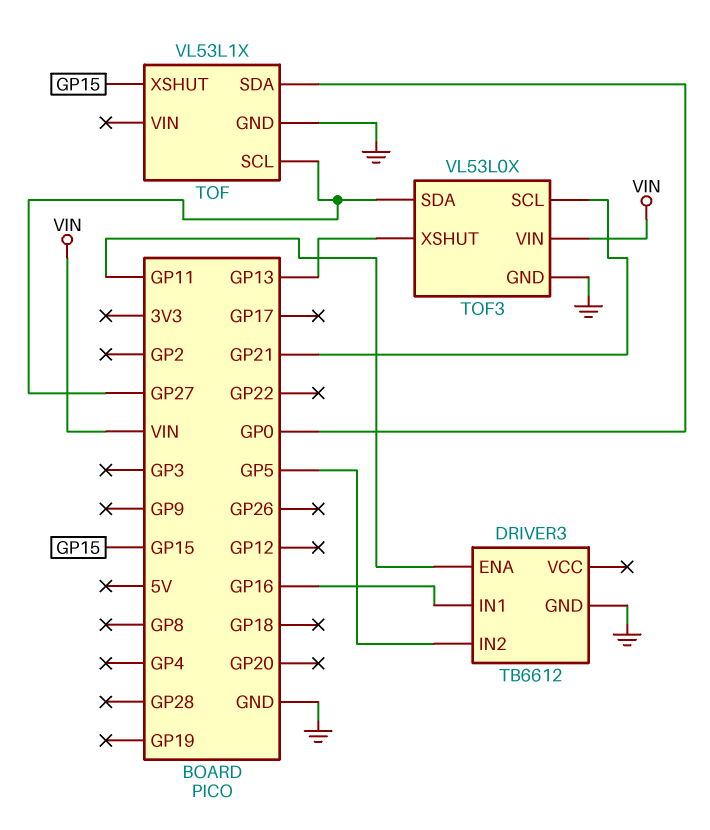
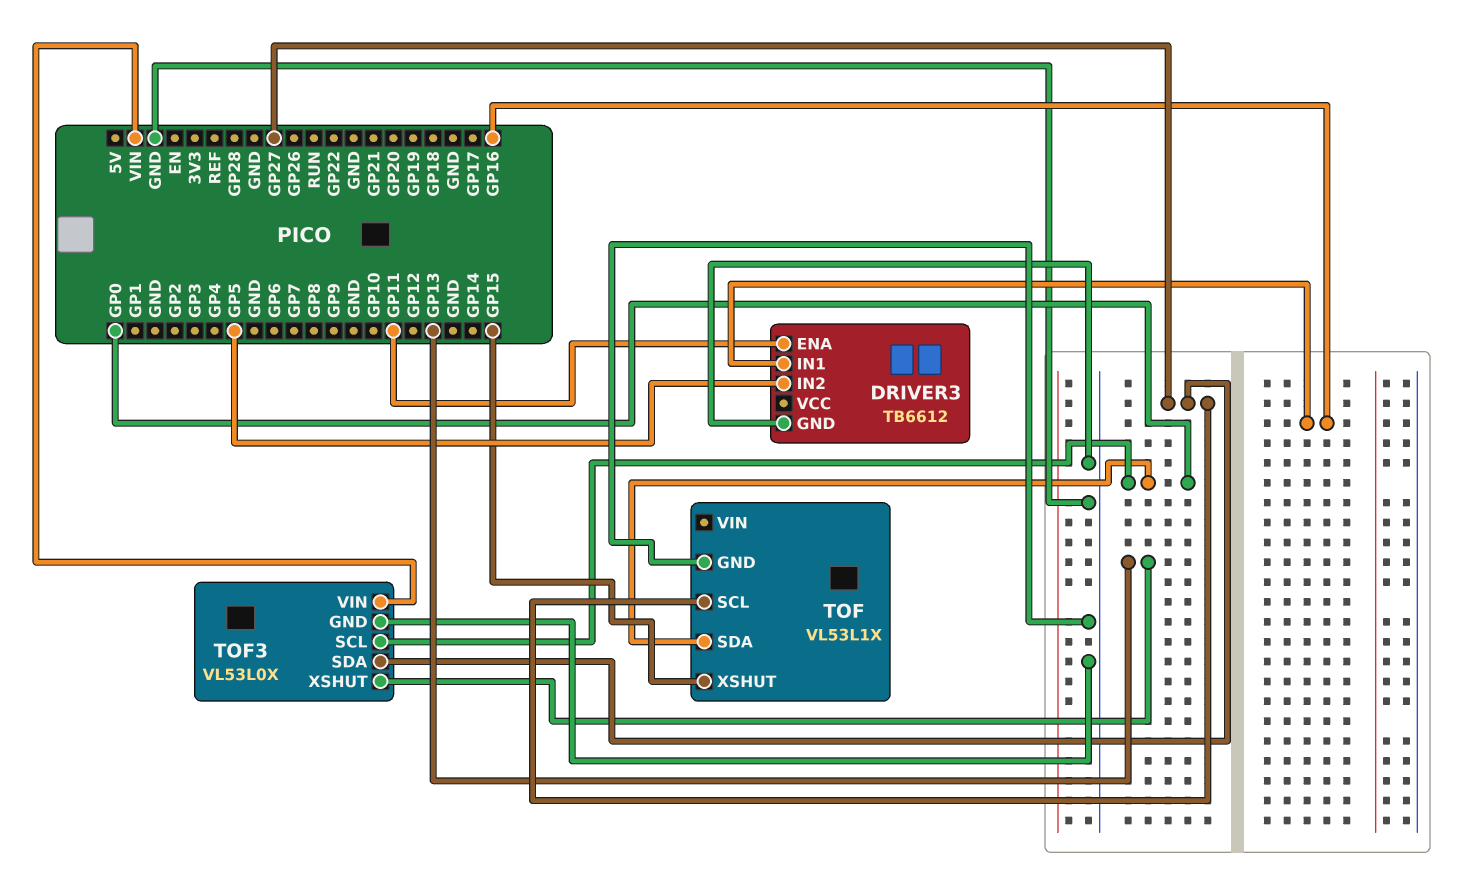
TOF3 pin SCL: GP21 -> GP0

